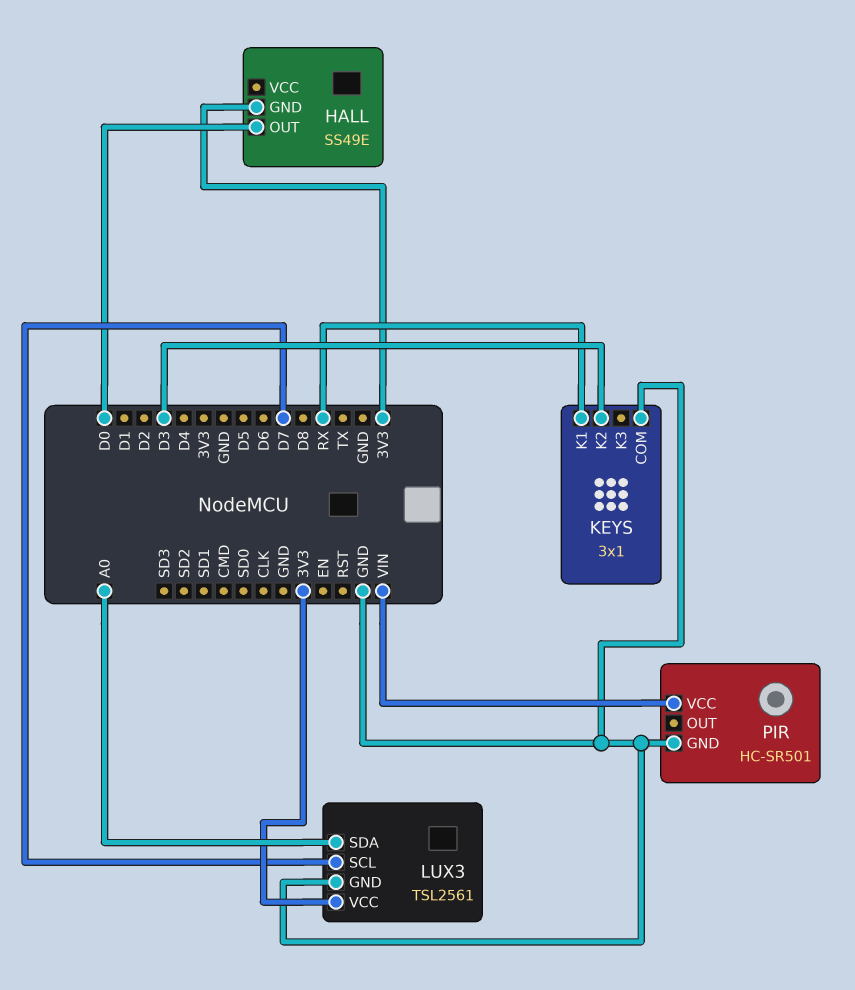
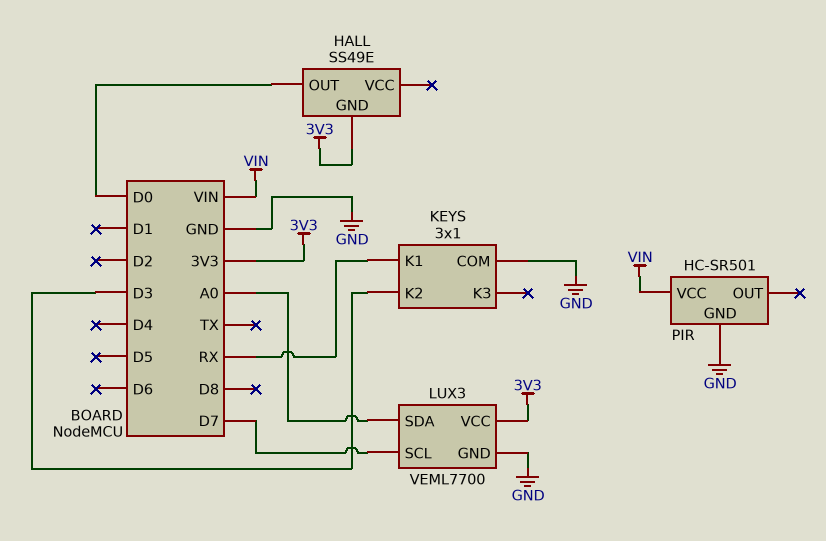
LUX3: TSL2561 -> VEML7700

